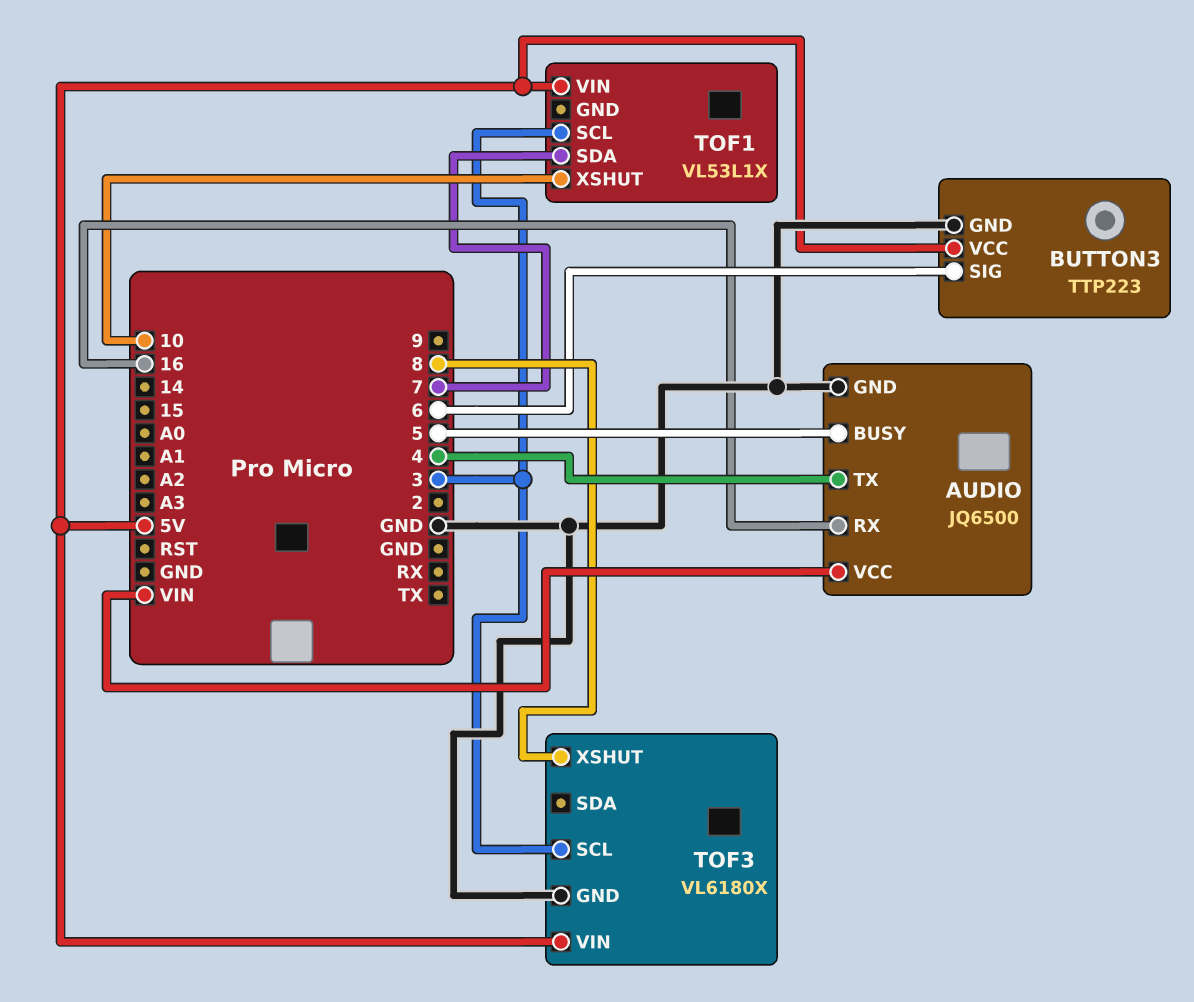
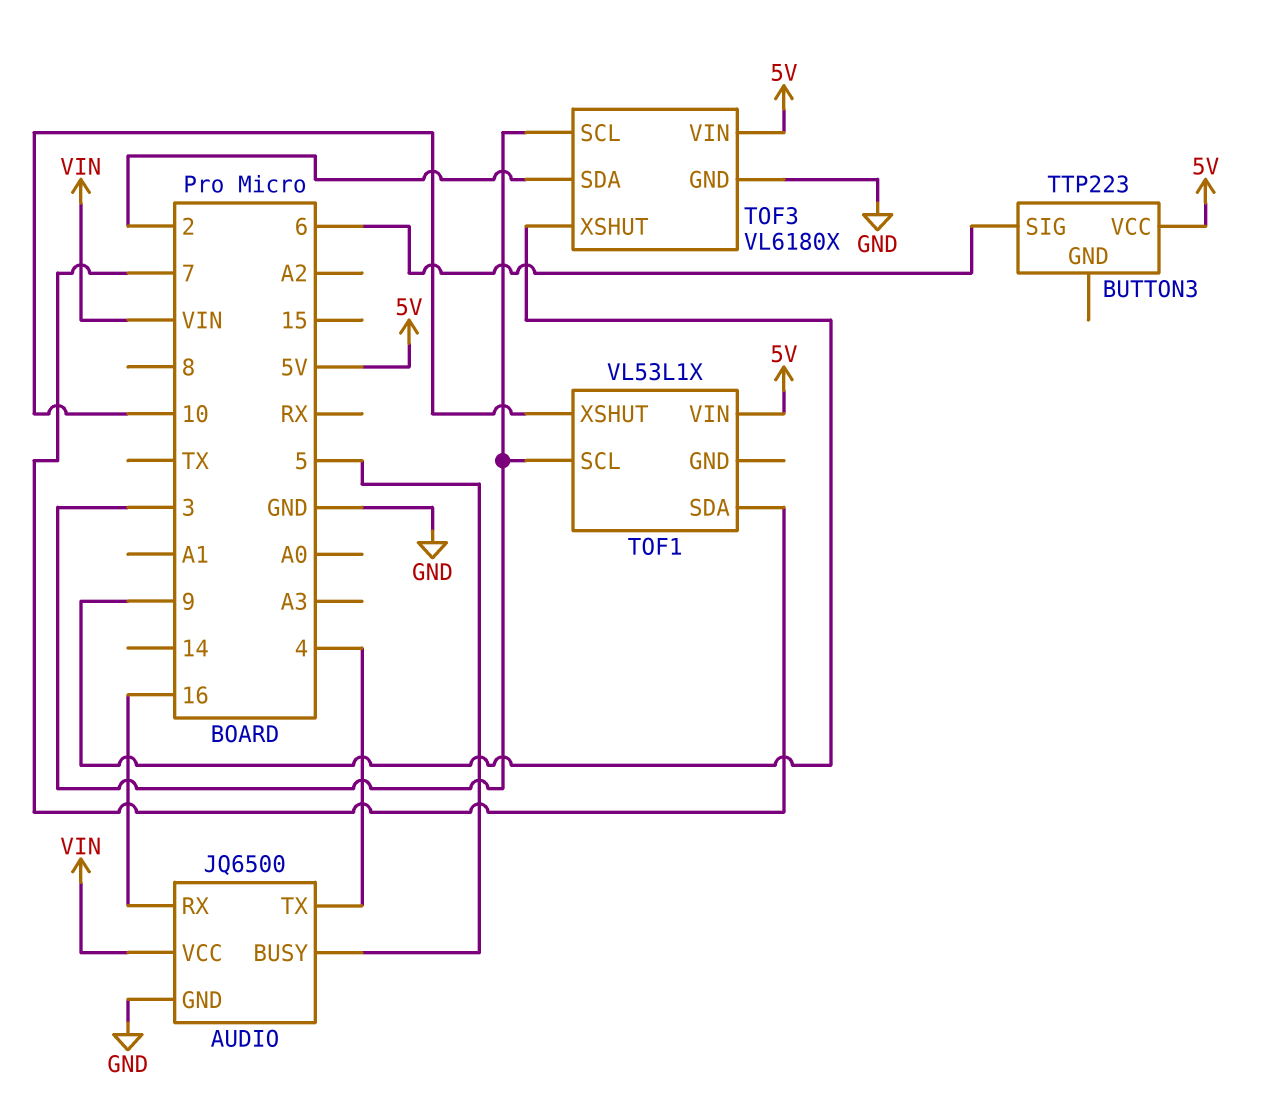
BUTTON3 pin GND: GND -> none
TOF3 pin SDA: none -> 2
TOF3 pin XSHUT: 8 -> 9

